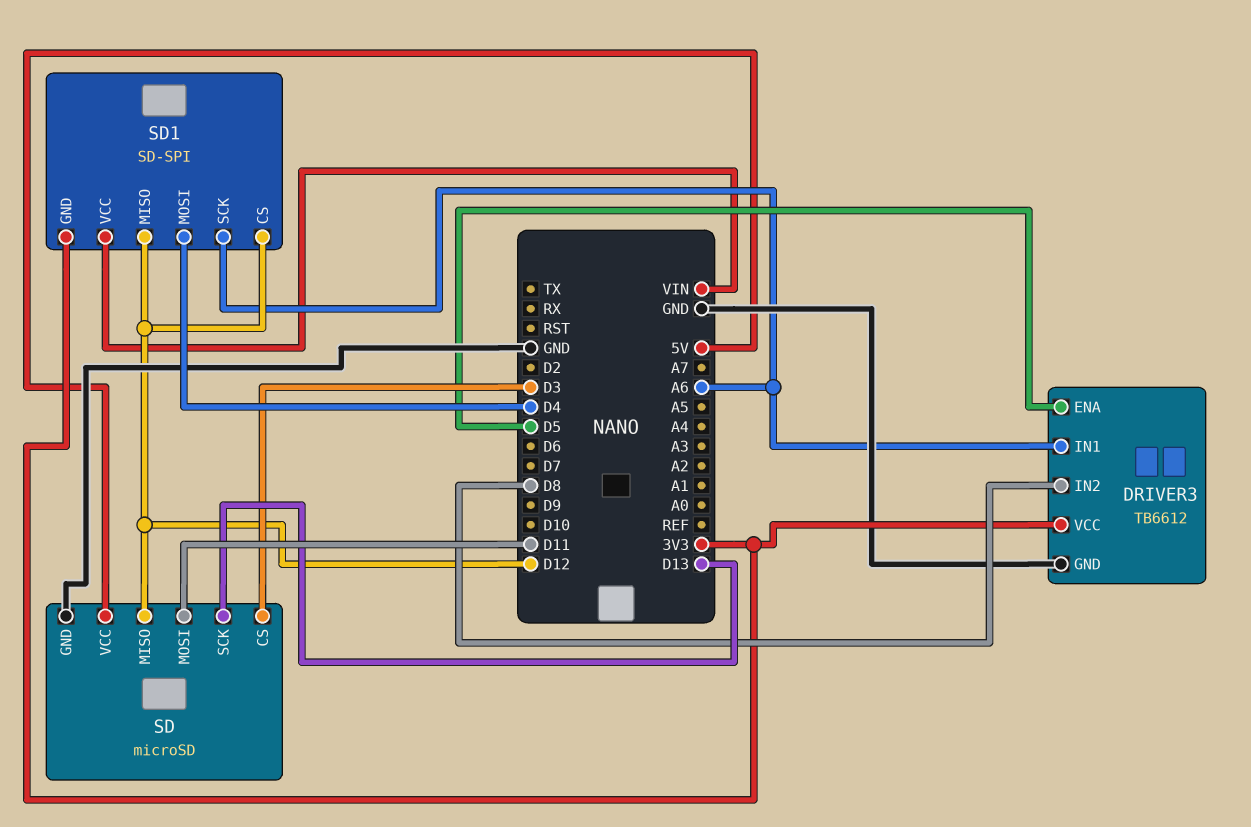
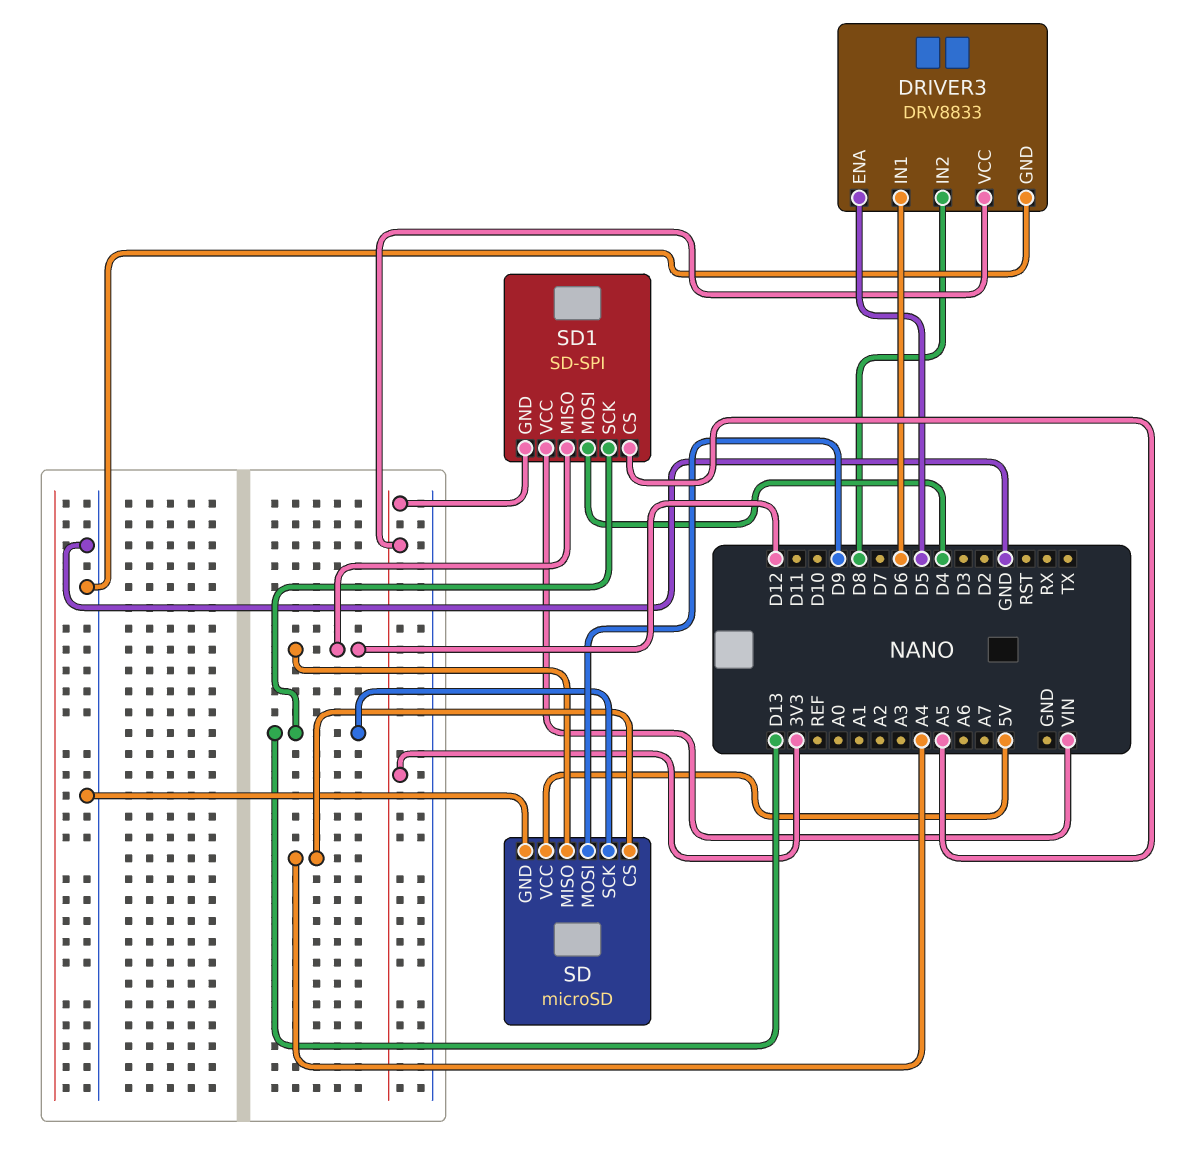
DRIVER3: TB6612 -> DRV8833
DRIVER3 pin IN1: A6 -> D6
SD pin CS: D3 -> A4
SD pin MOSI: D11 -> D9
SD1 pin CS: D12 -> A5
SD1 pin SCK: A6 -> D13

